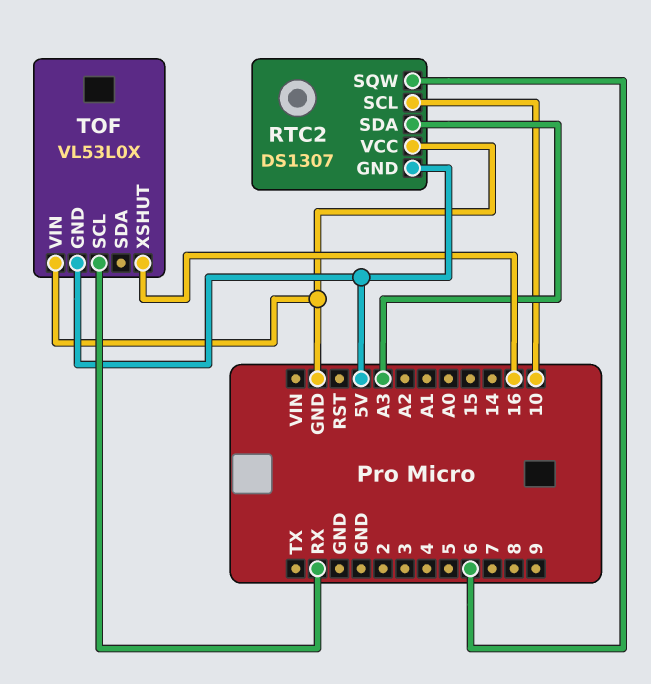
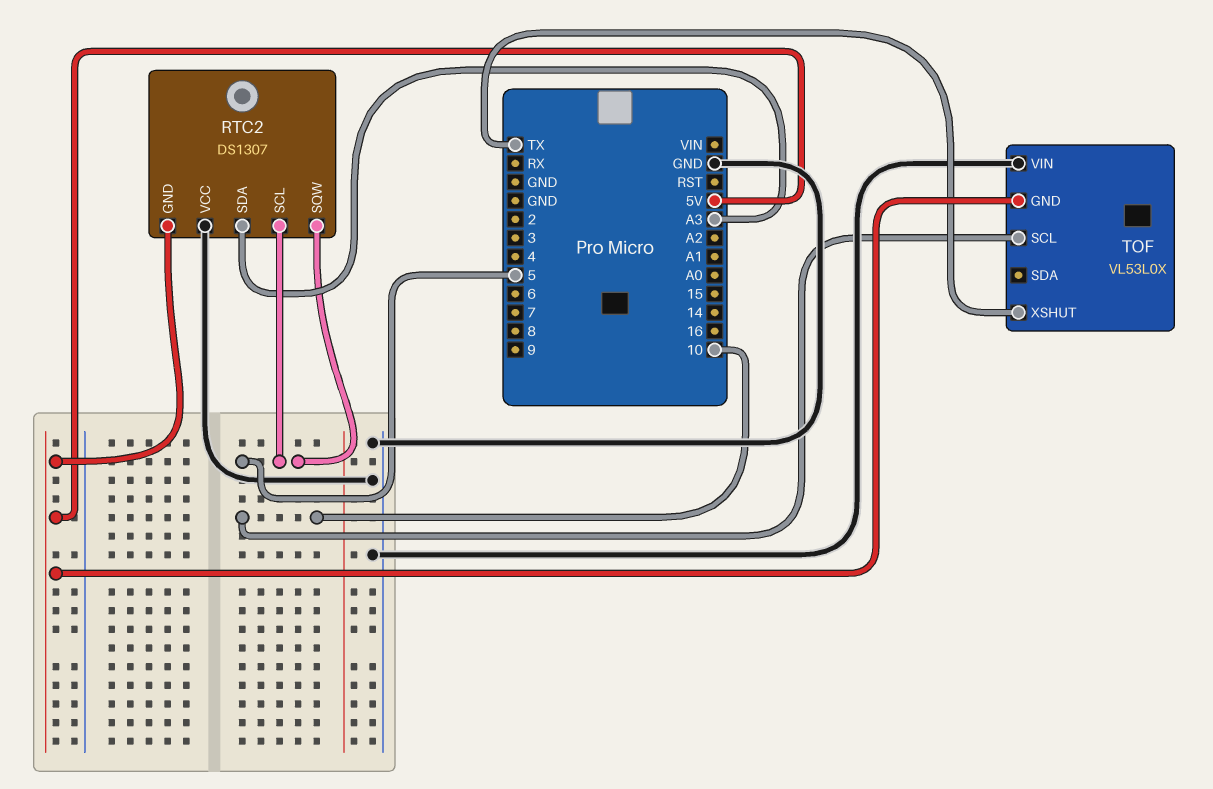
RTC2 pin SCL: 10 -> 5
RTC2 pin SQW: 6 -> 5
TOF pin SCL: RX -> 10
TOF pin XSHUT: 16 -> TX

